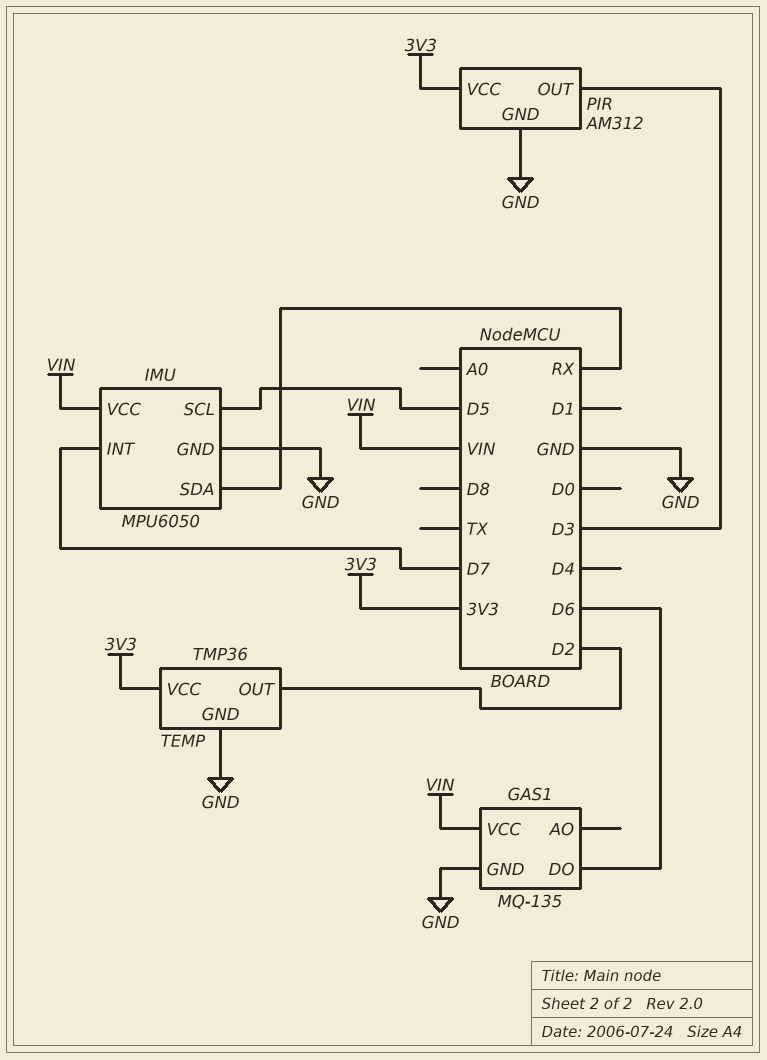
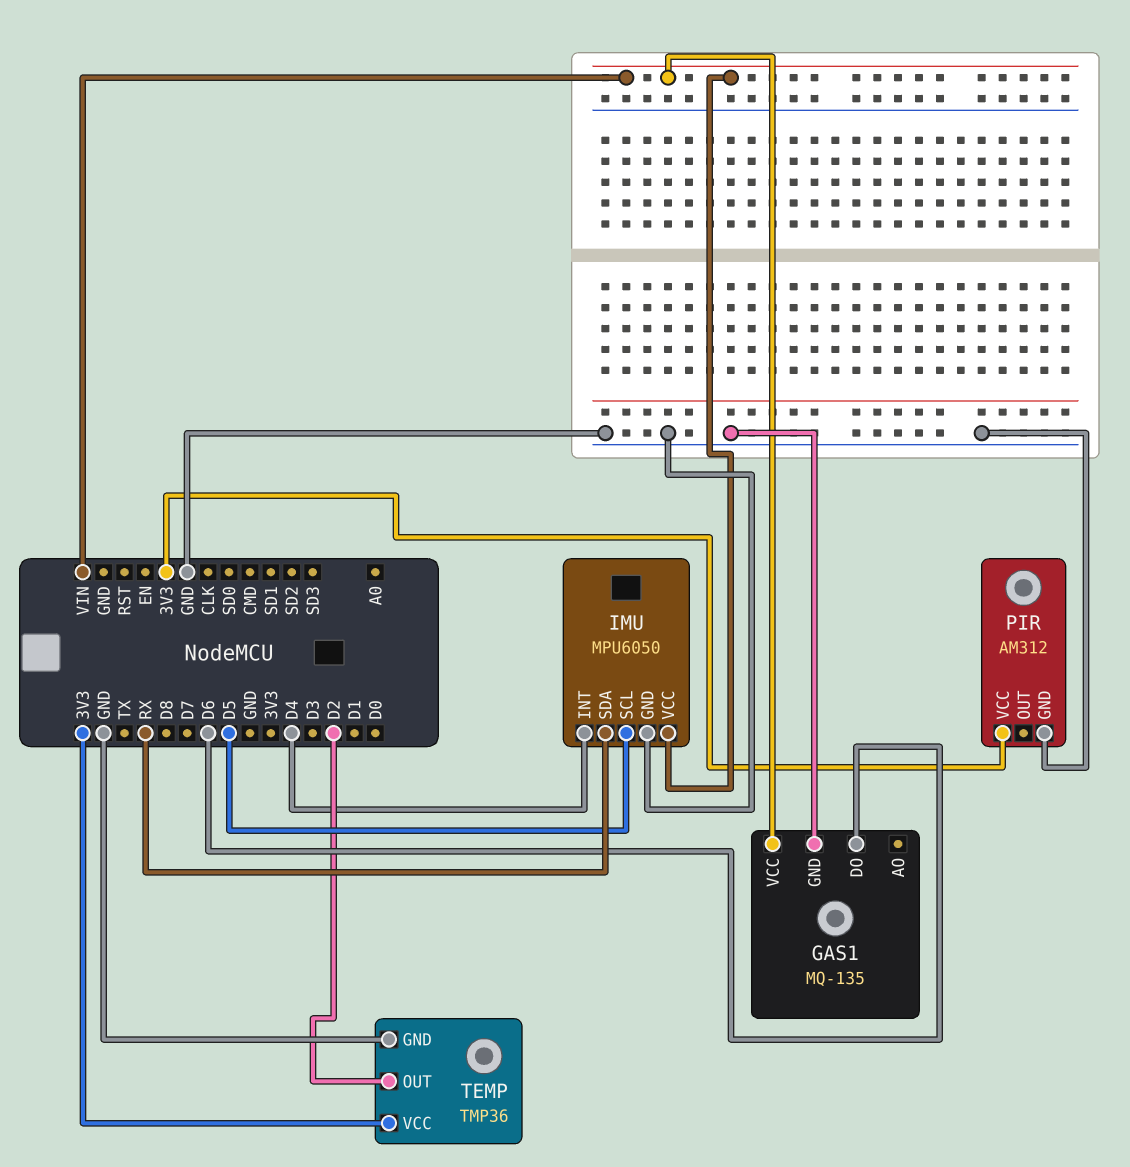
IMU pin INT: D7 -> D4
PIR pin OUT: D3 -> none

